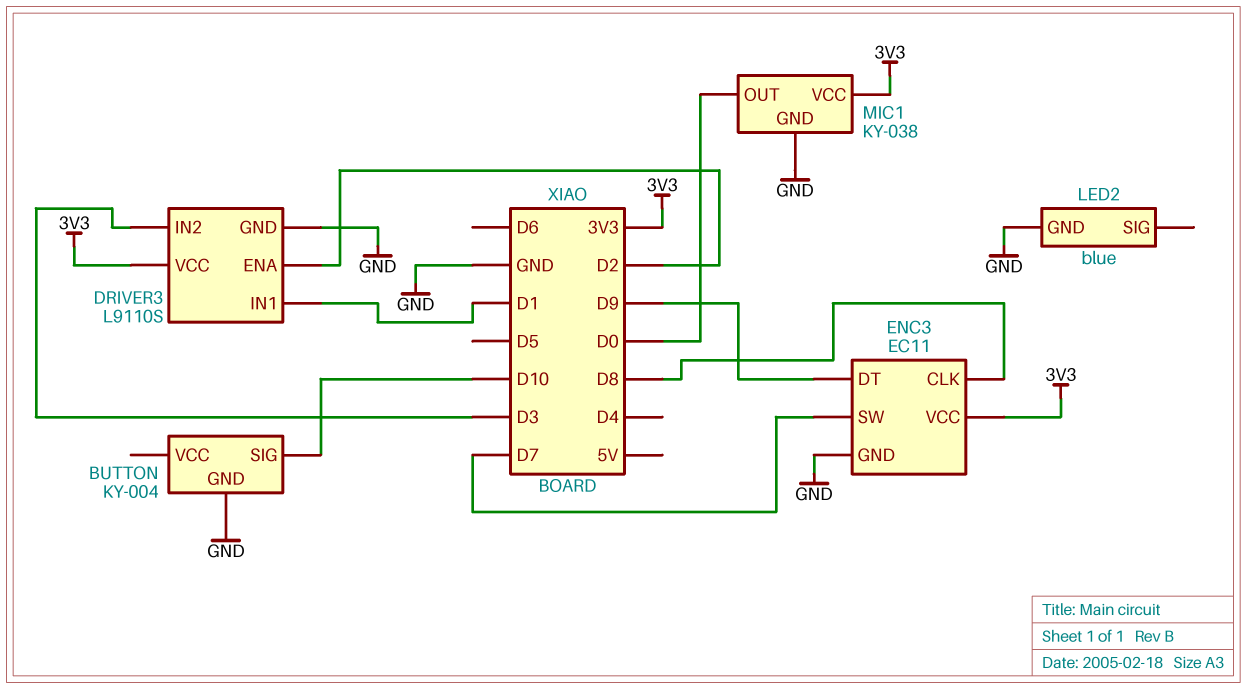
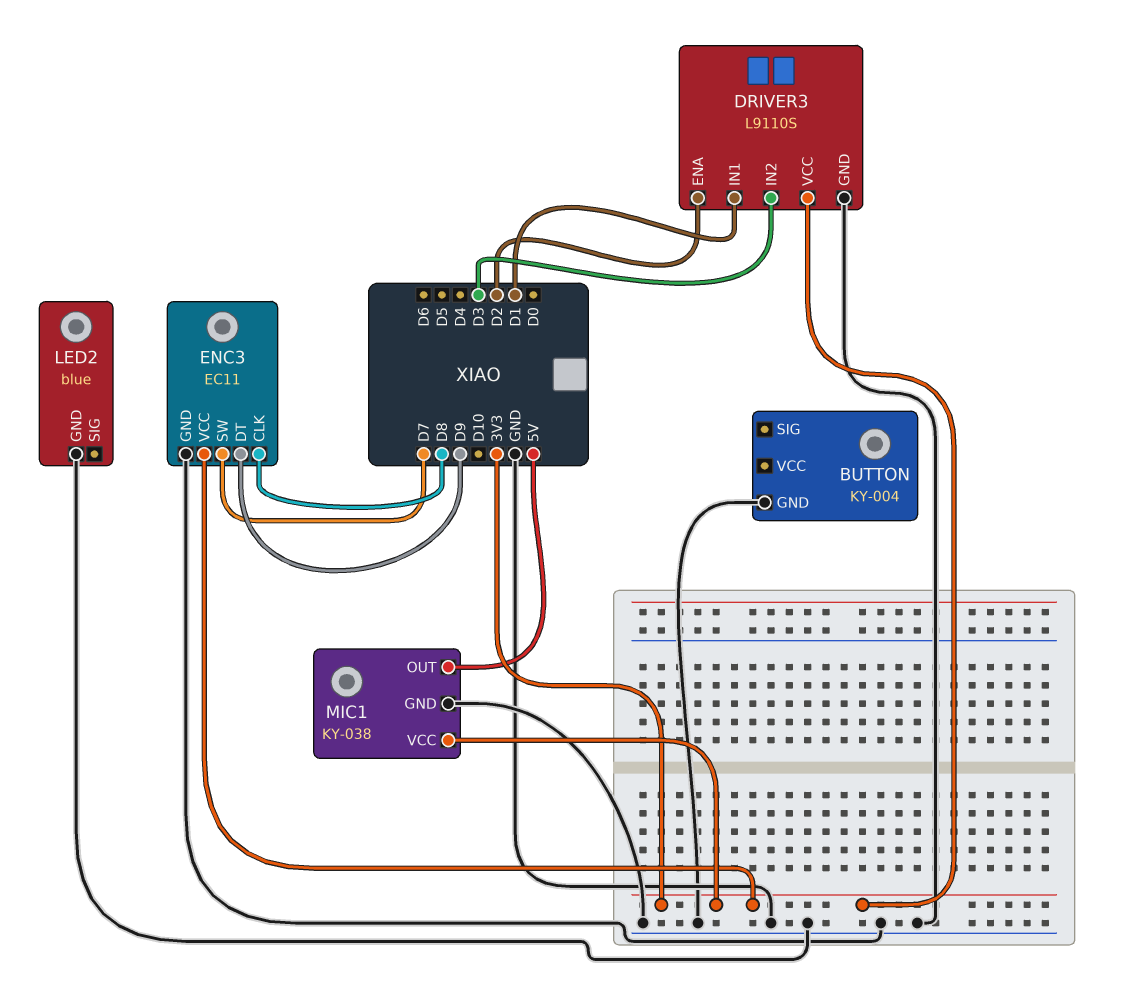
BUTTON pin SIG: D10 -> none
MIC1 pin OUT: D0 -> 5V

